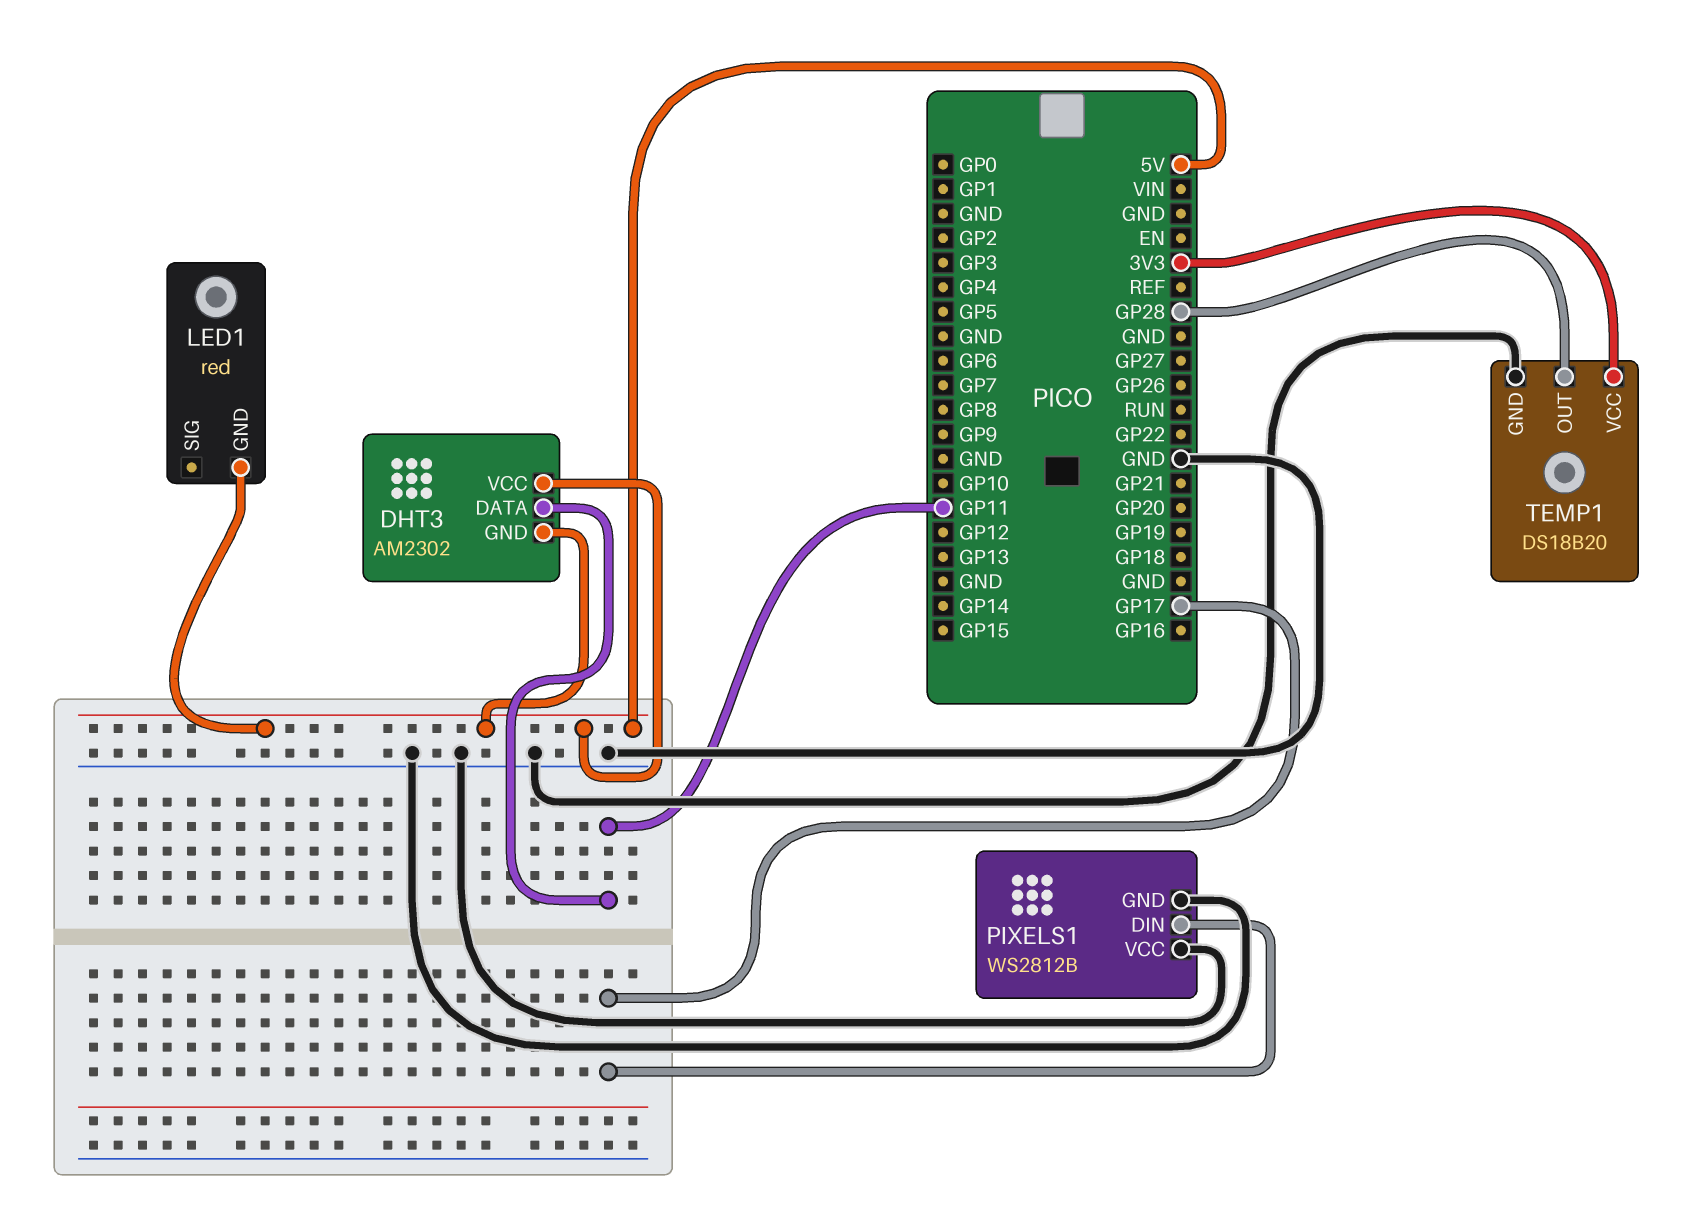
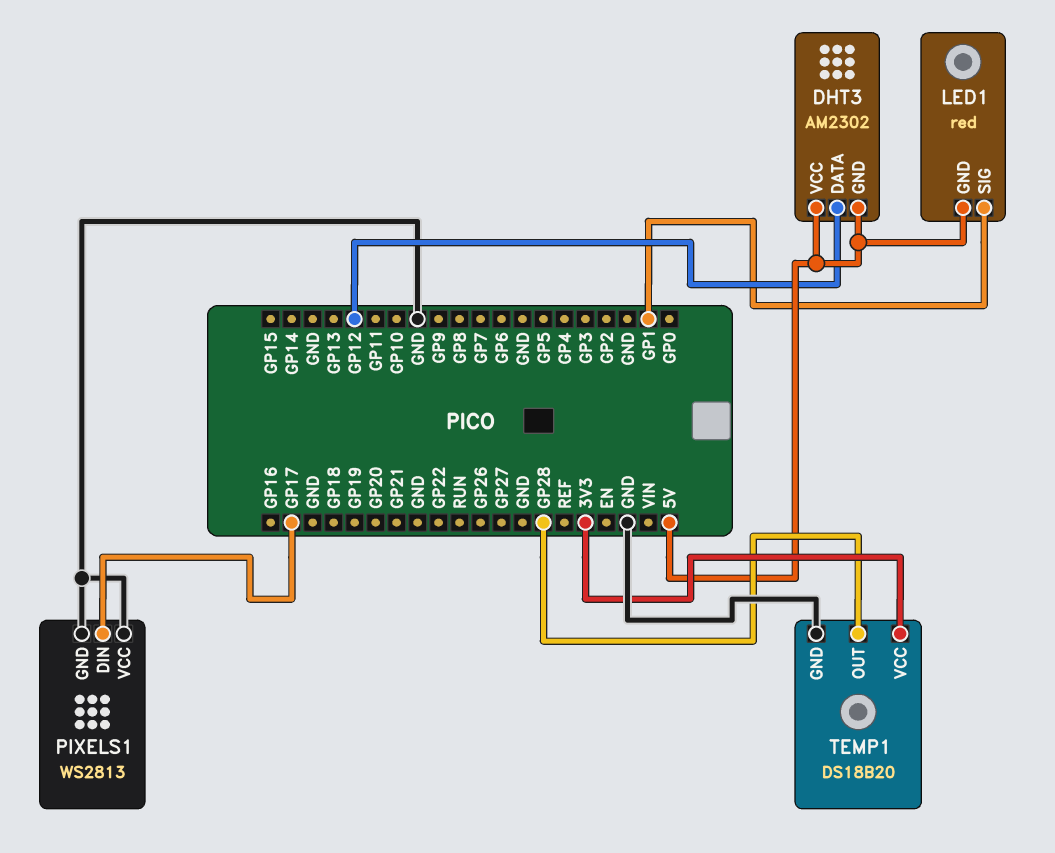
DHT3 pin DATA: GP11 -> GP12
LED1 pin SIG: none -> GP1
PIXELS1: WS2812B -> WS2813

